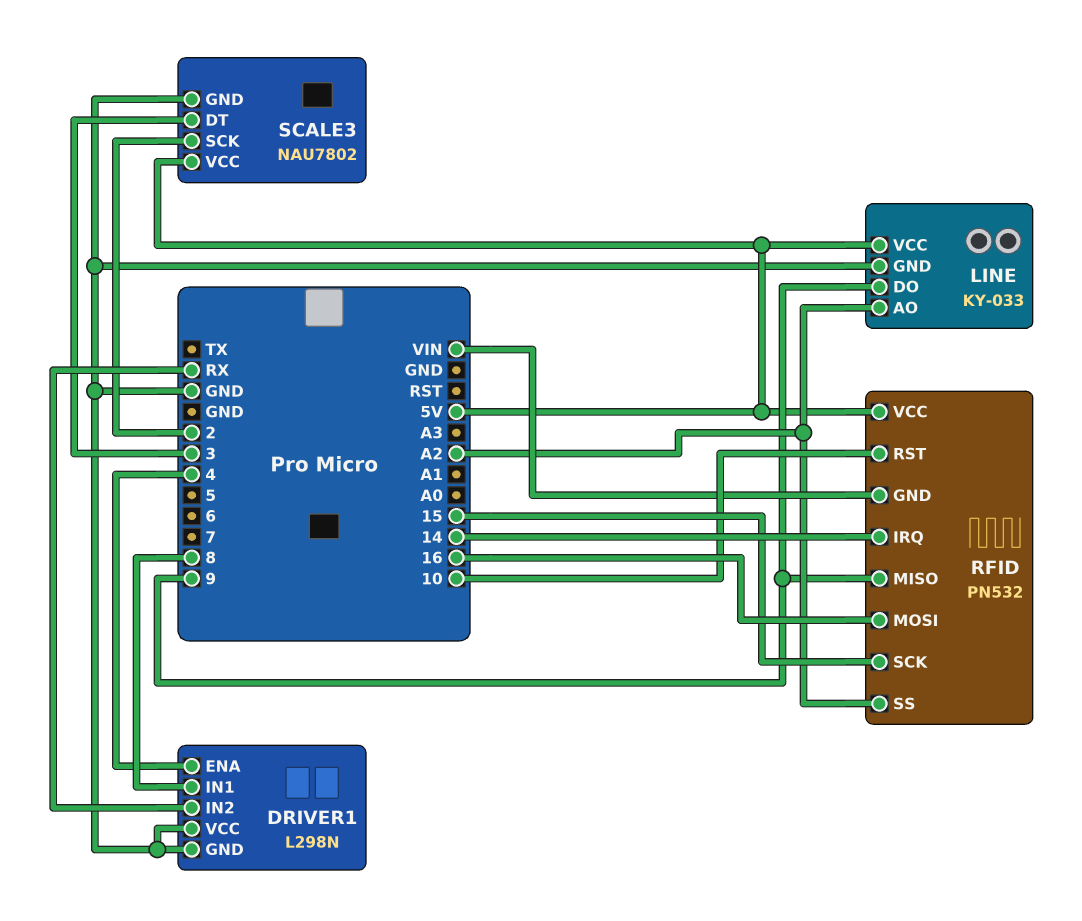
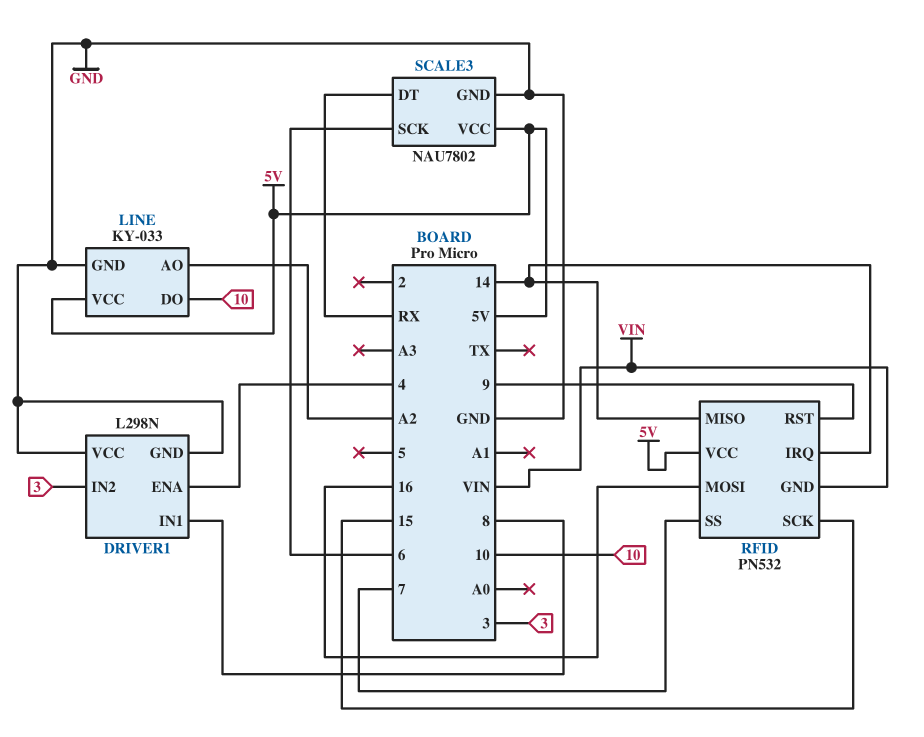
DRIVER1 pin IN2: RX -> 3
LINE pin DO: 9 -> 10
RFID pin MISO: 9 -> 14
RFID pin RST: 10 -> 9
RFID pin SS: A2 -> 7
SCALE3 pin DT: 3 -> RX
SCALE3 pin SCK: 2 -> 6

